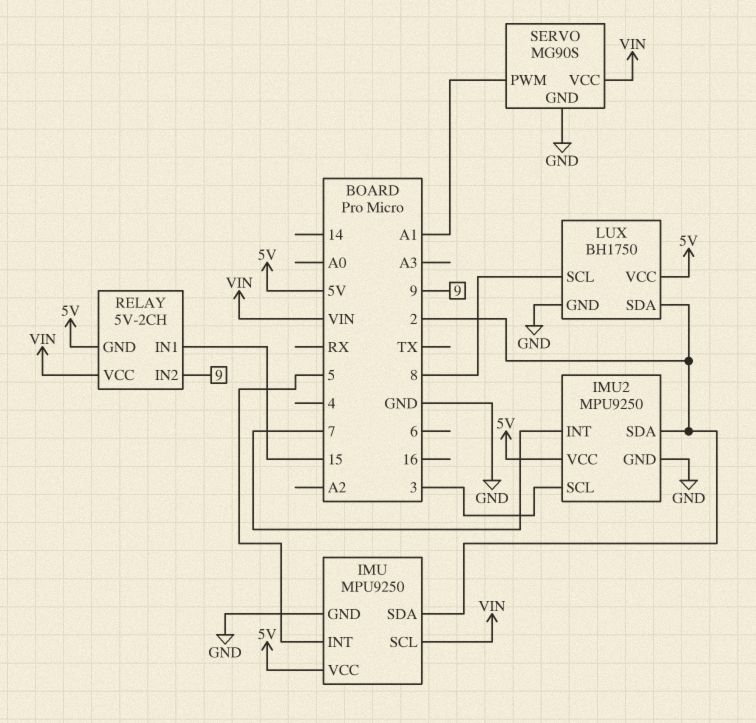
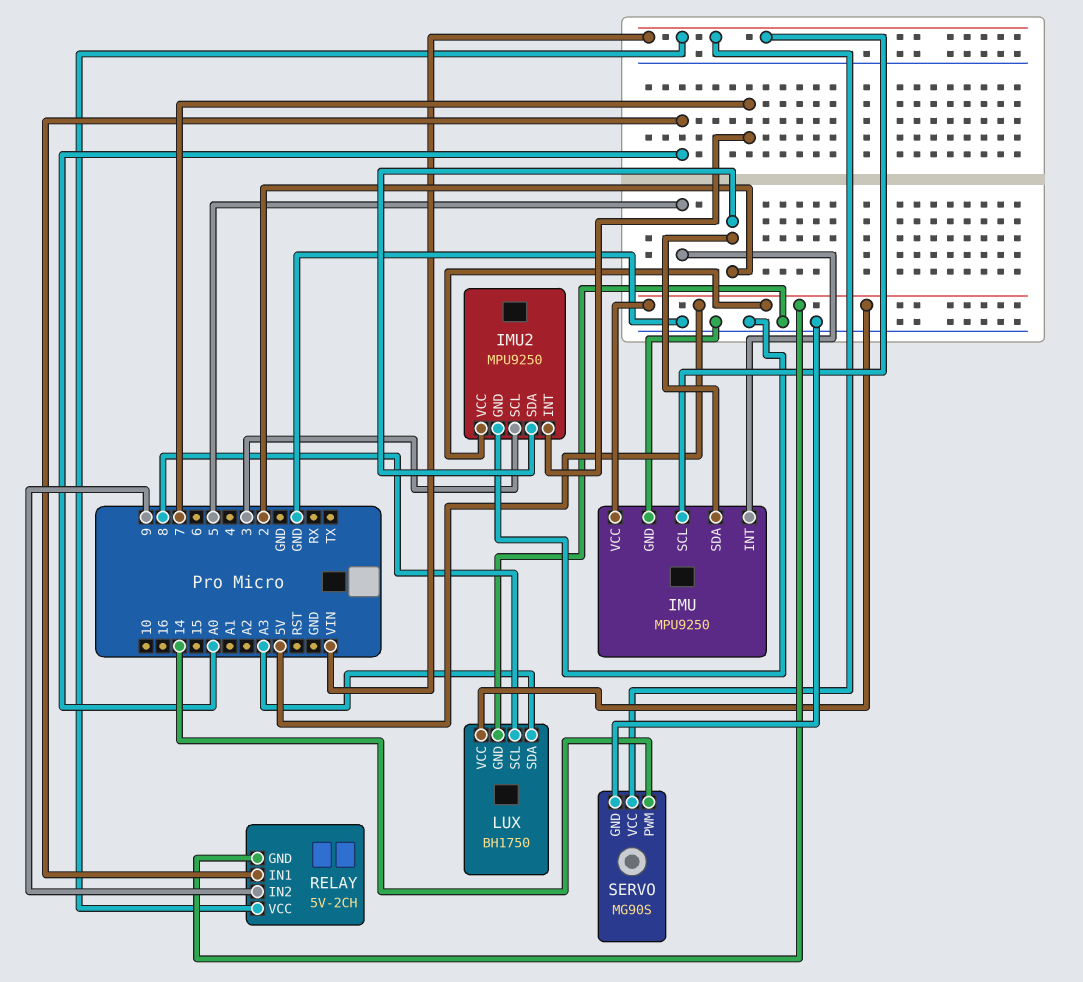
LUX pin SDA: 2 -> A3
RELAY pin IN1: 15 -> A0
SERVO pin PWM: A1 -> 14

